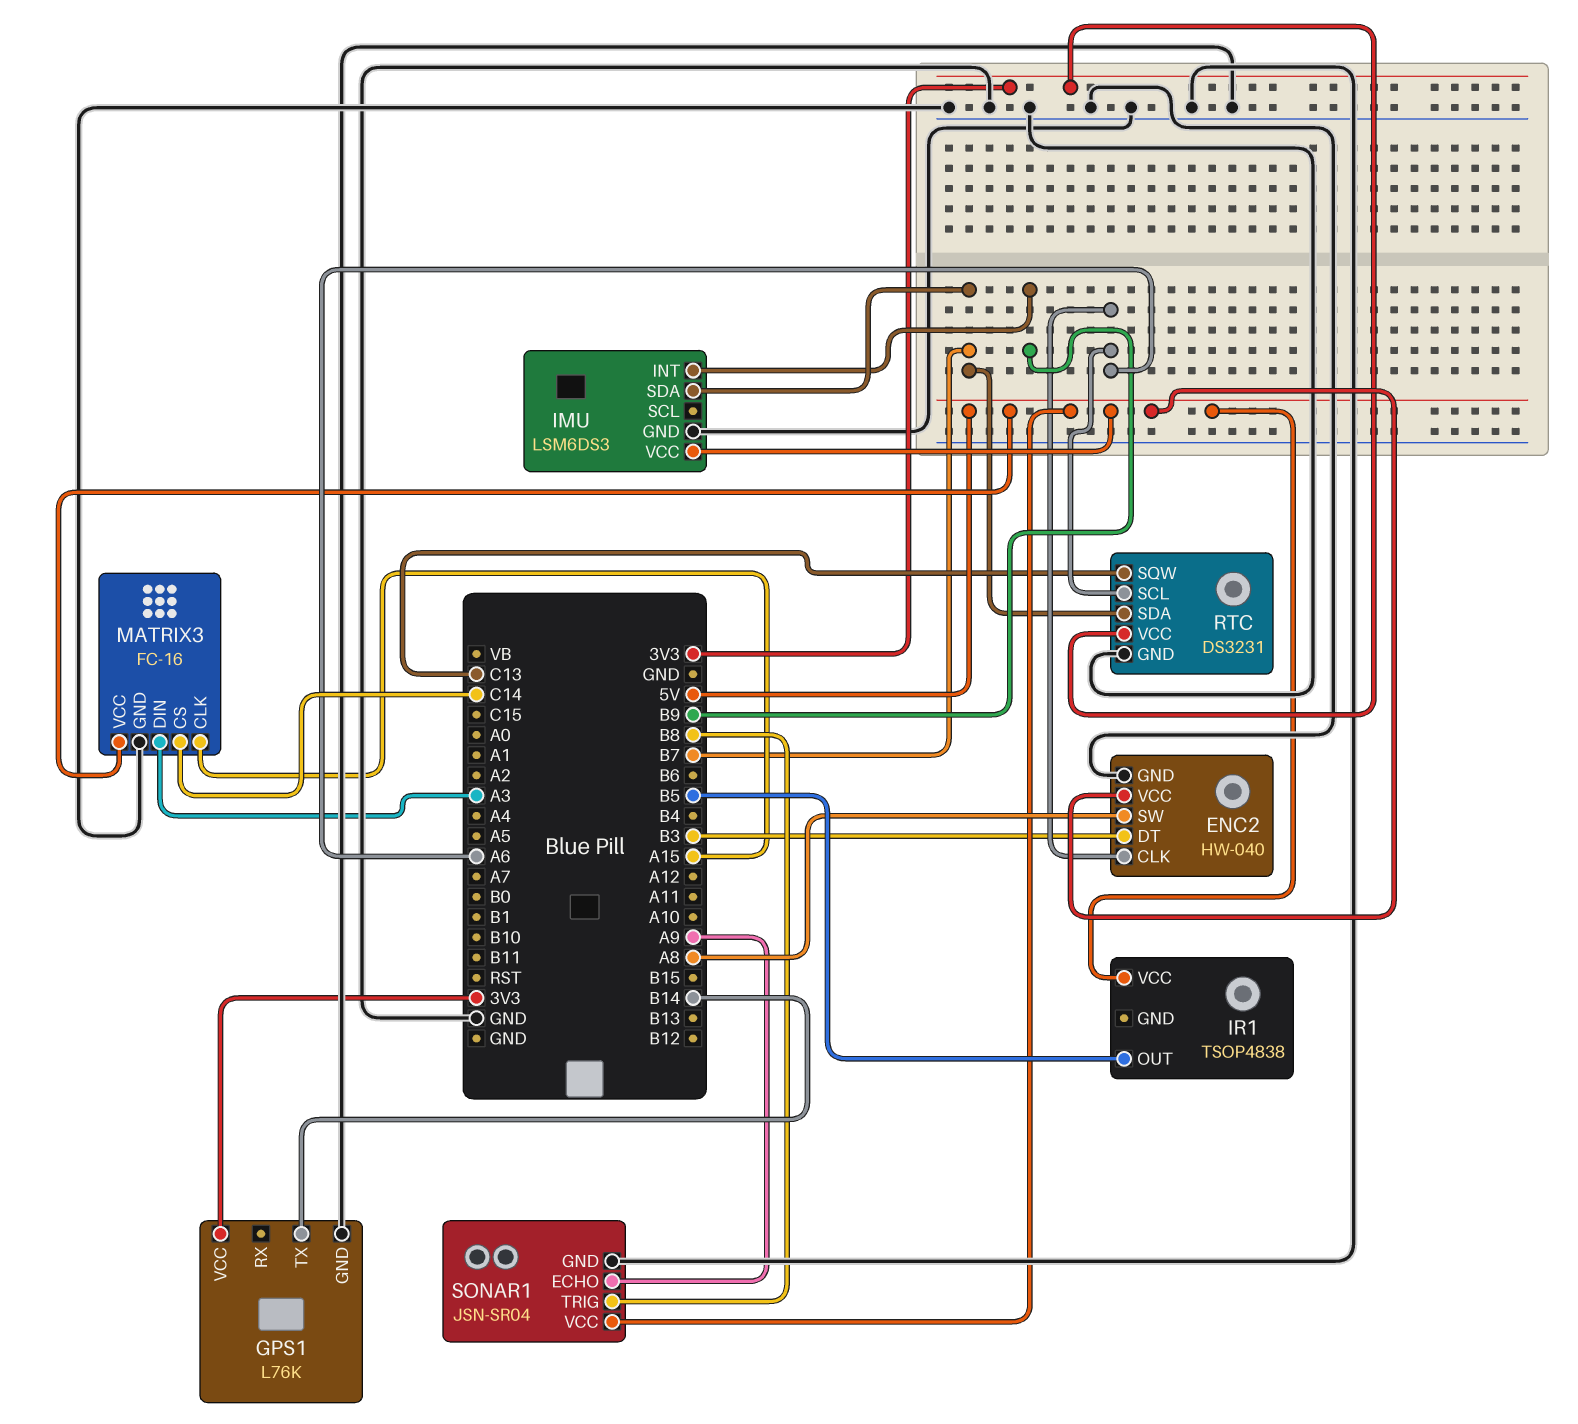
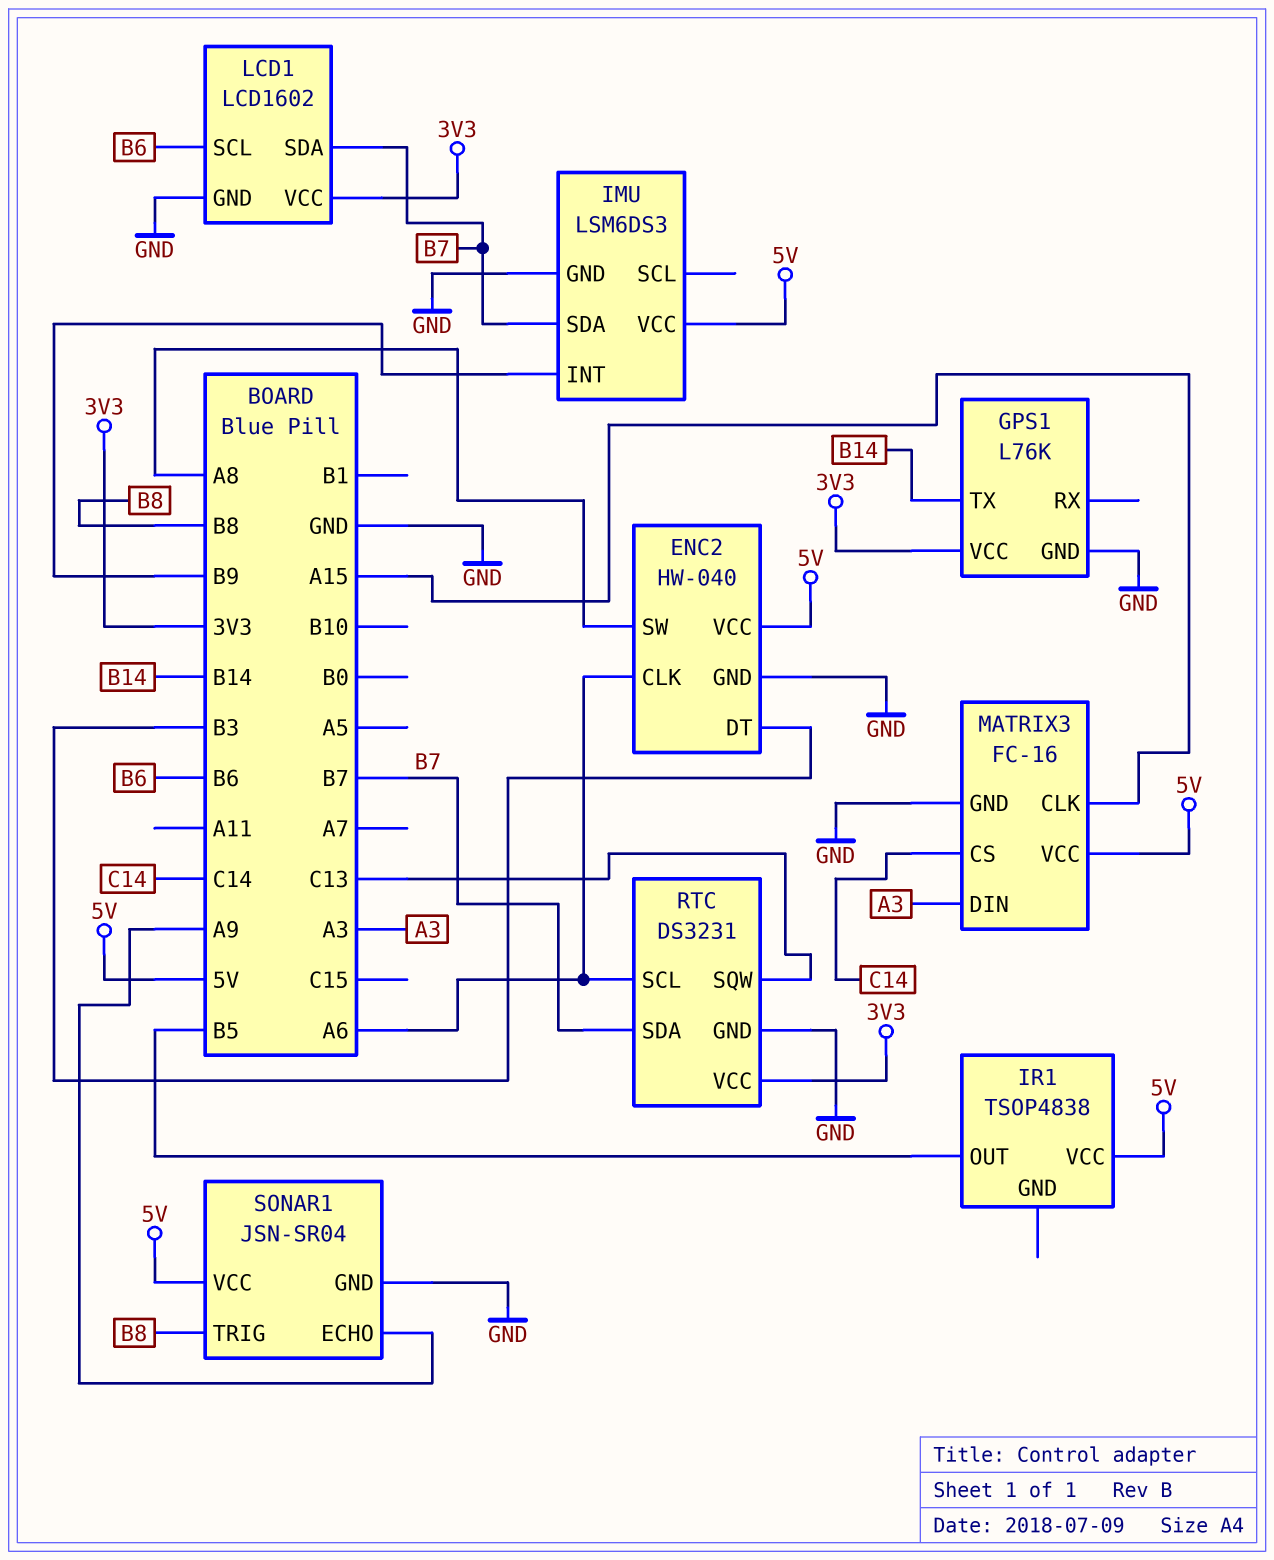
LCD1: none -> LCD1602
LCD1 pin GND: none -> GND
LCD1 pin SCL: none -> B6
LCD1 pin SDA: none -> B7
LCD1 pin VCC: none -> 3V3

